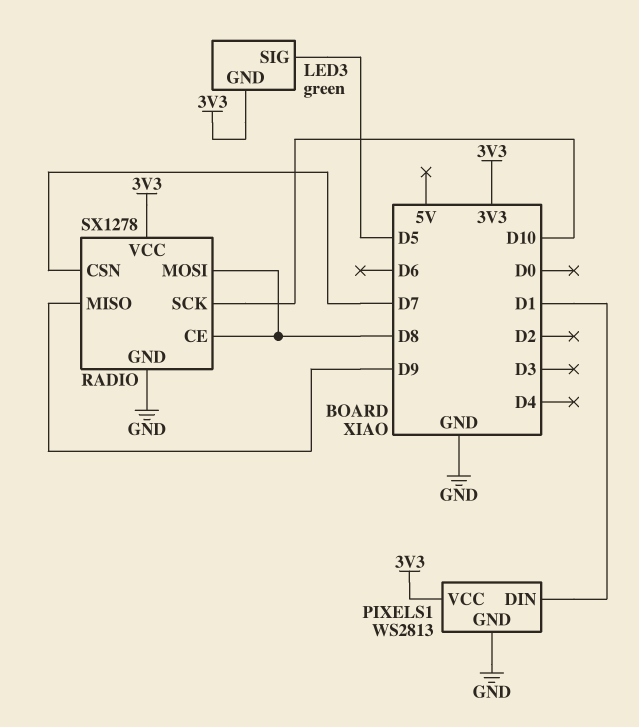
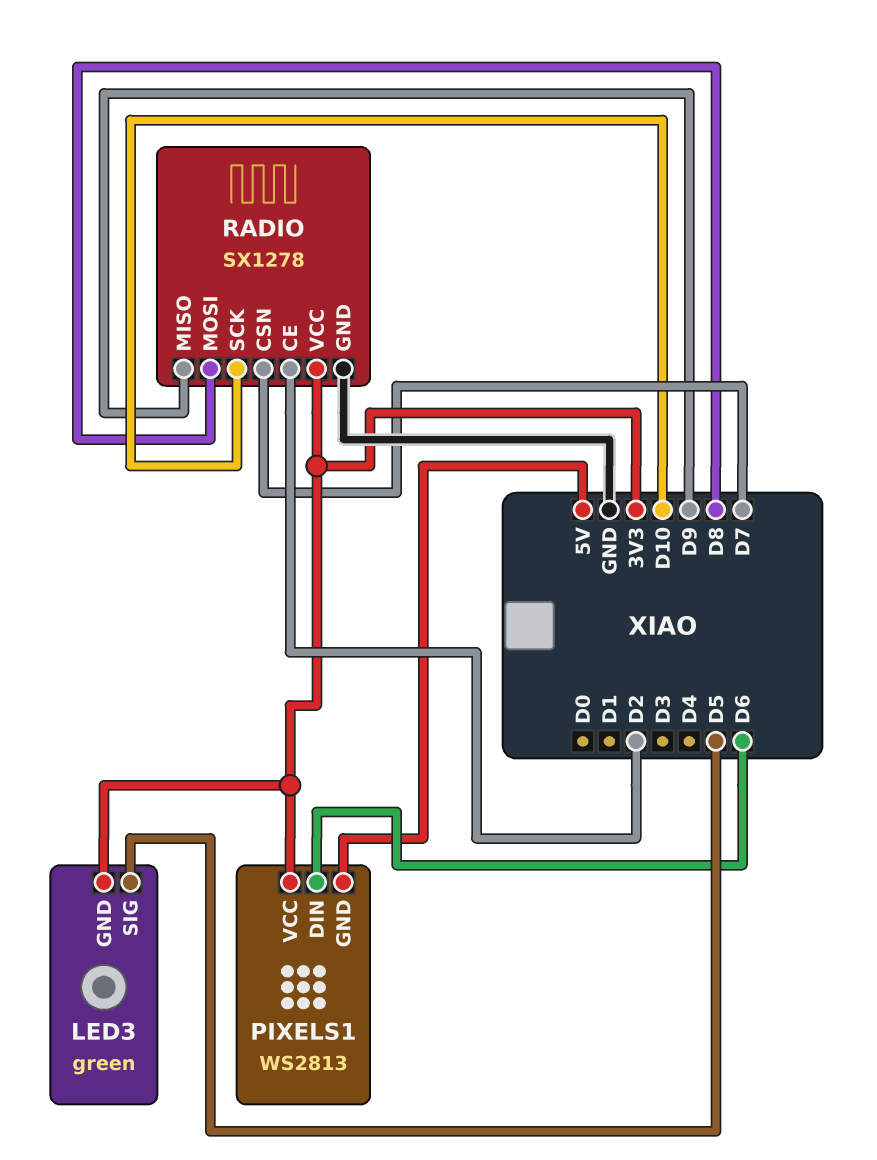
PIXELS1 pin DIN: D1 -> D6
PIXELS1 pin GND: GND -> 5V
RADIO pin CE: D8 -> D2

